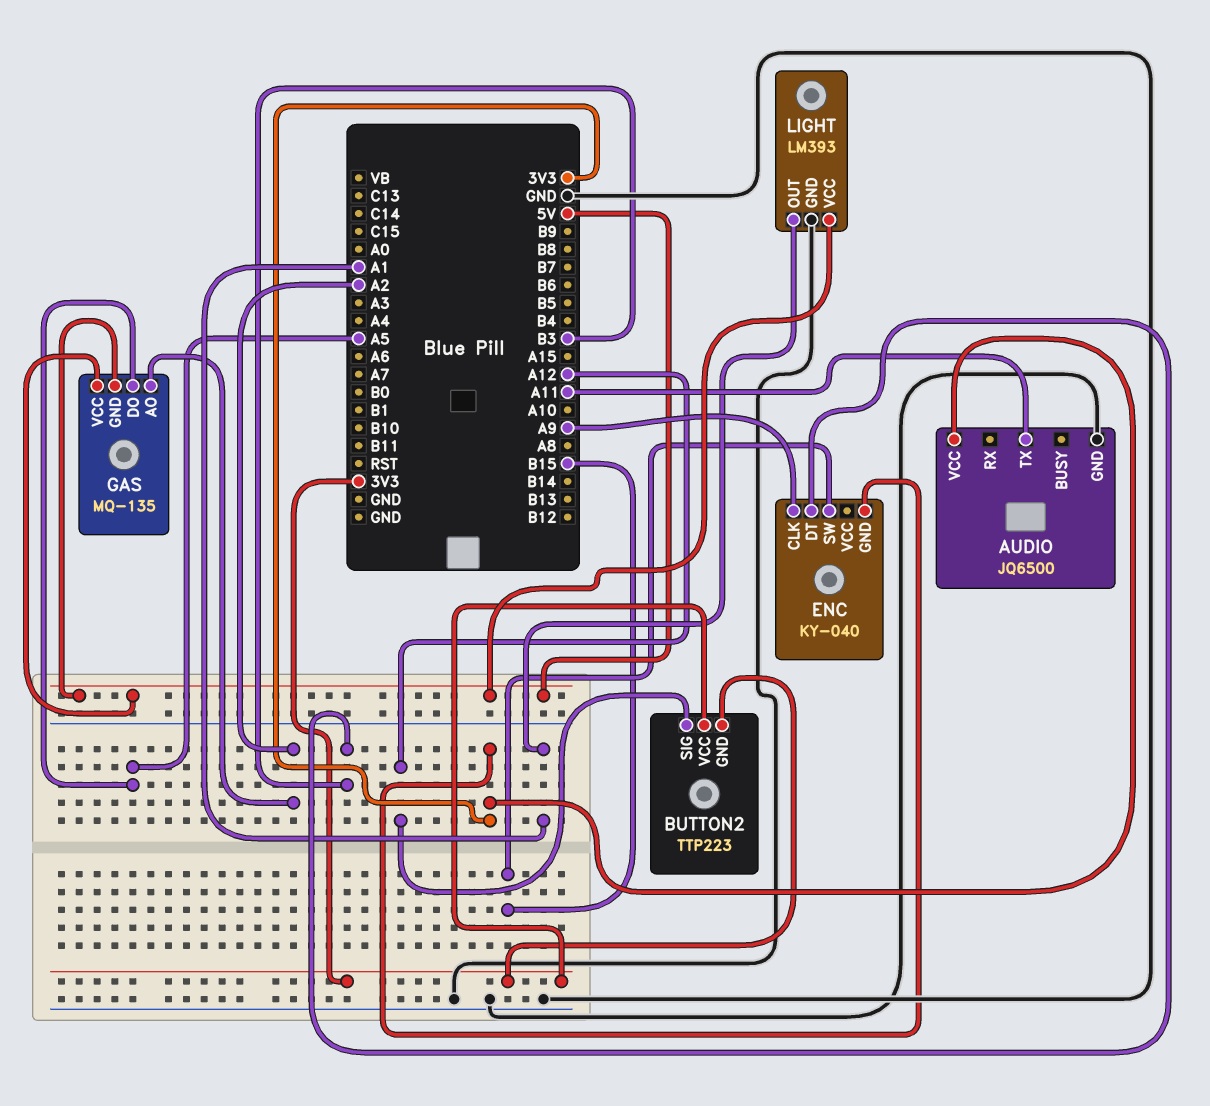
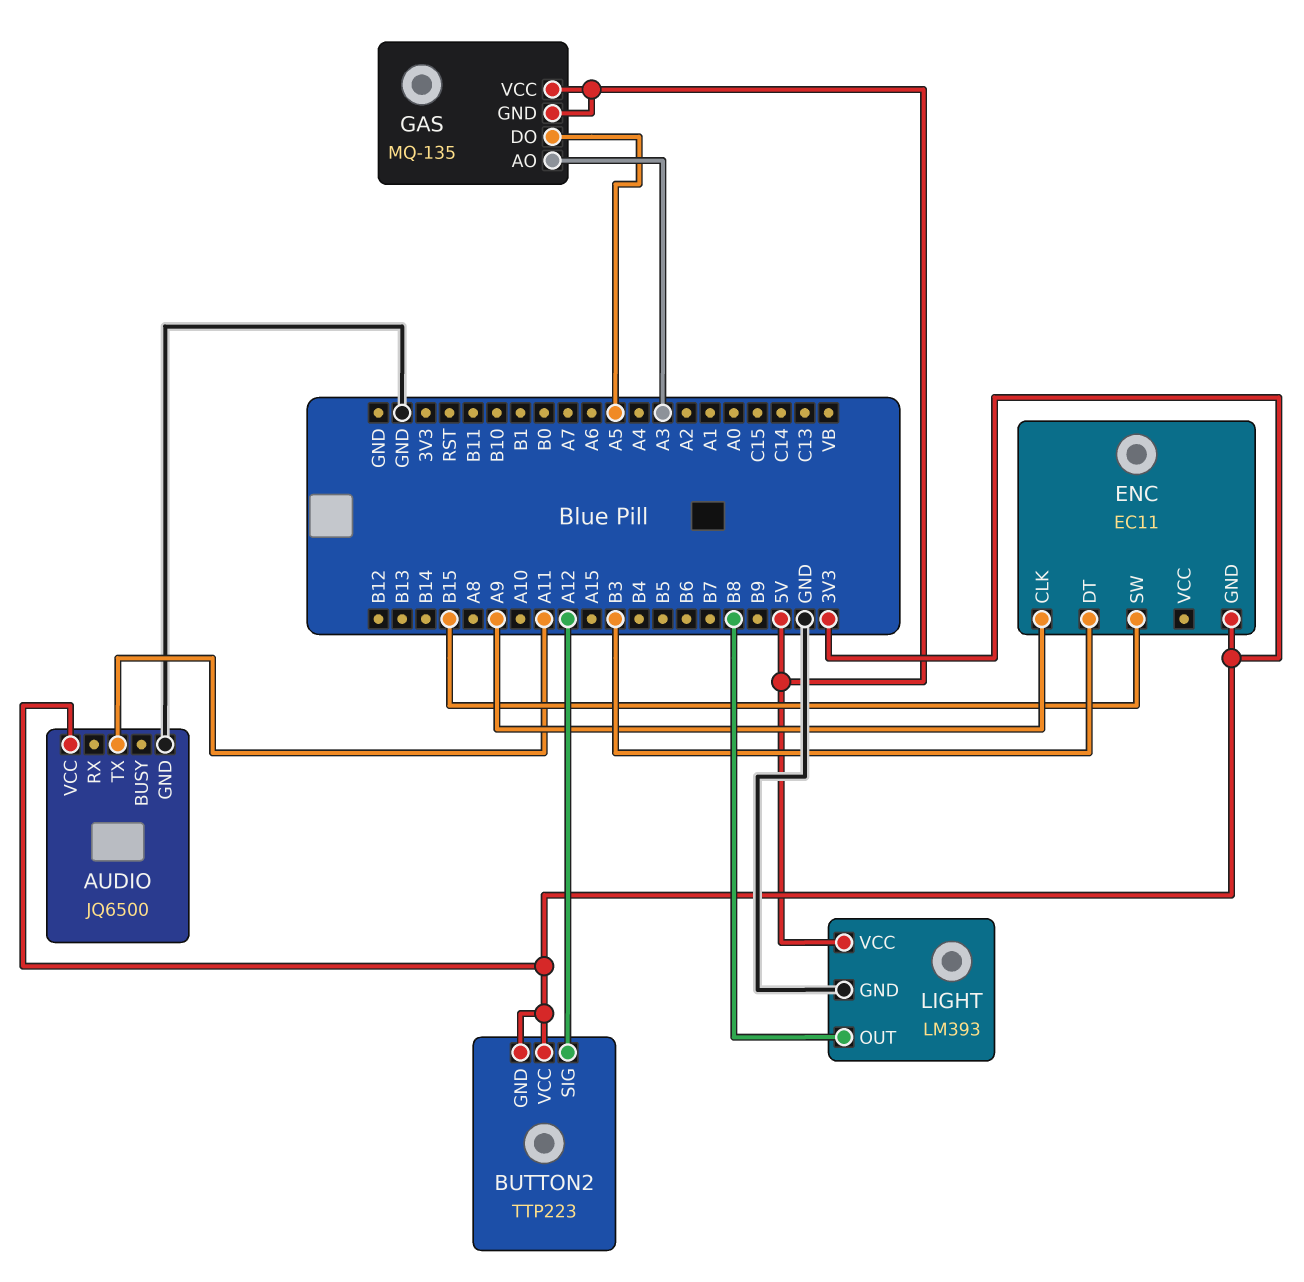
ENC: KY-040 -> EC11
GAS pin AO: A2 -> A3
LIGHT pin OUT: A1 -> B8

